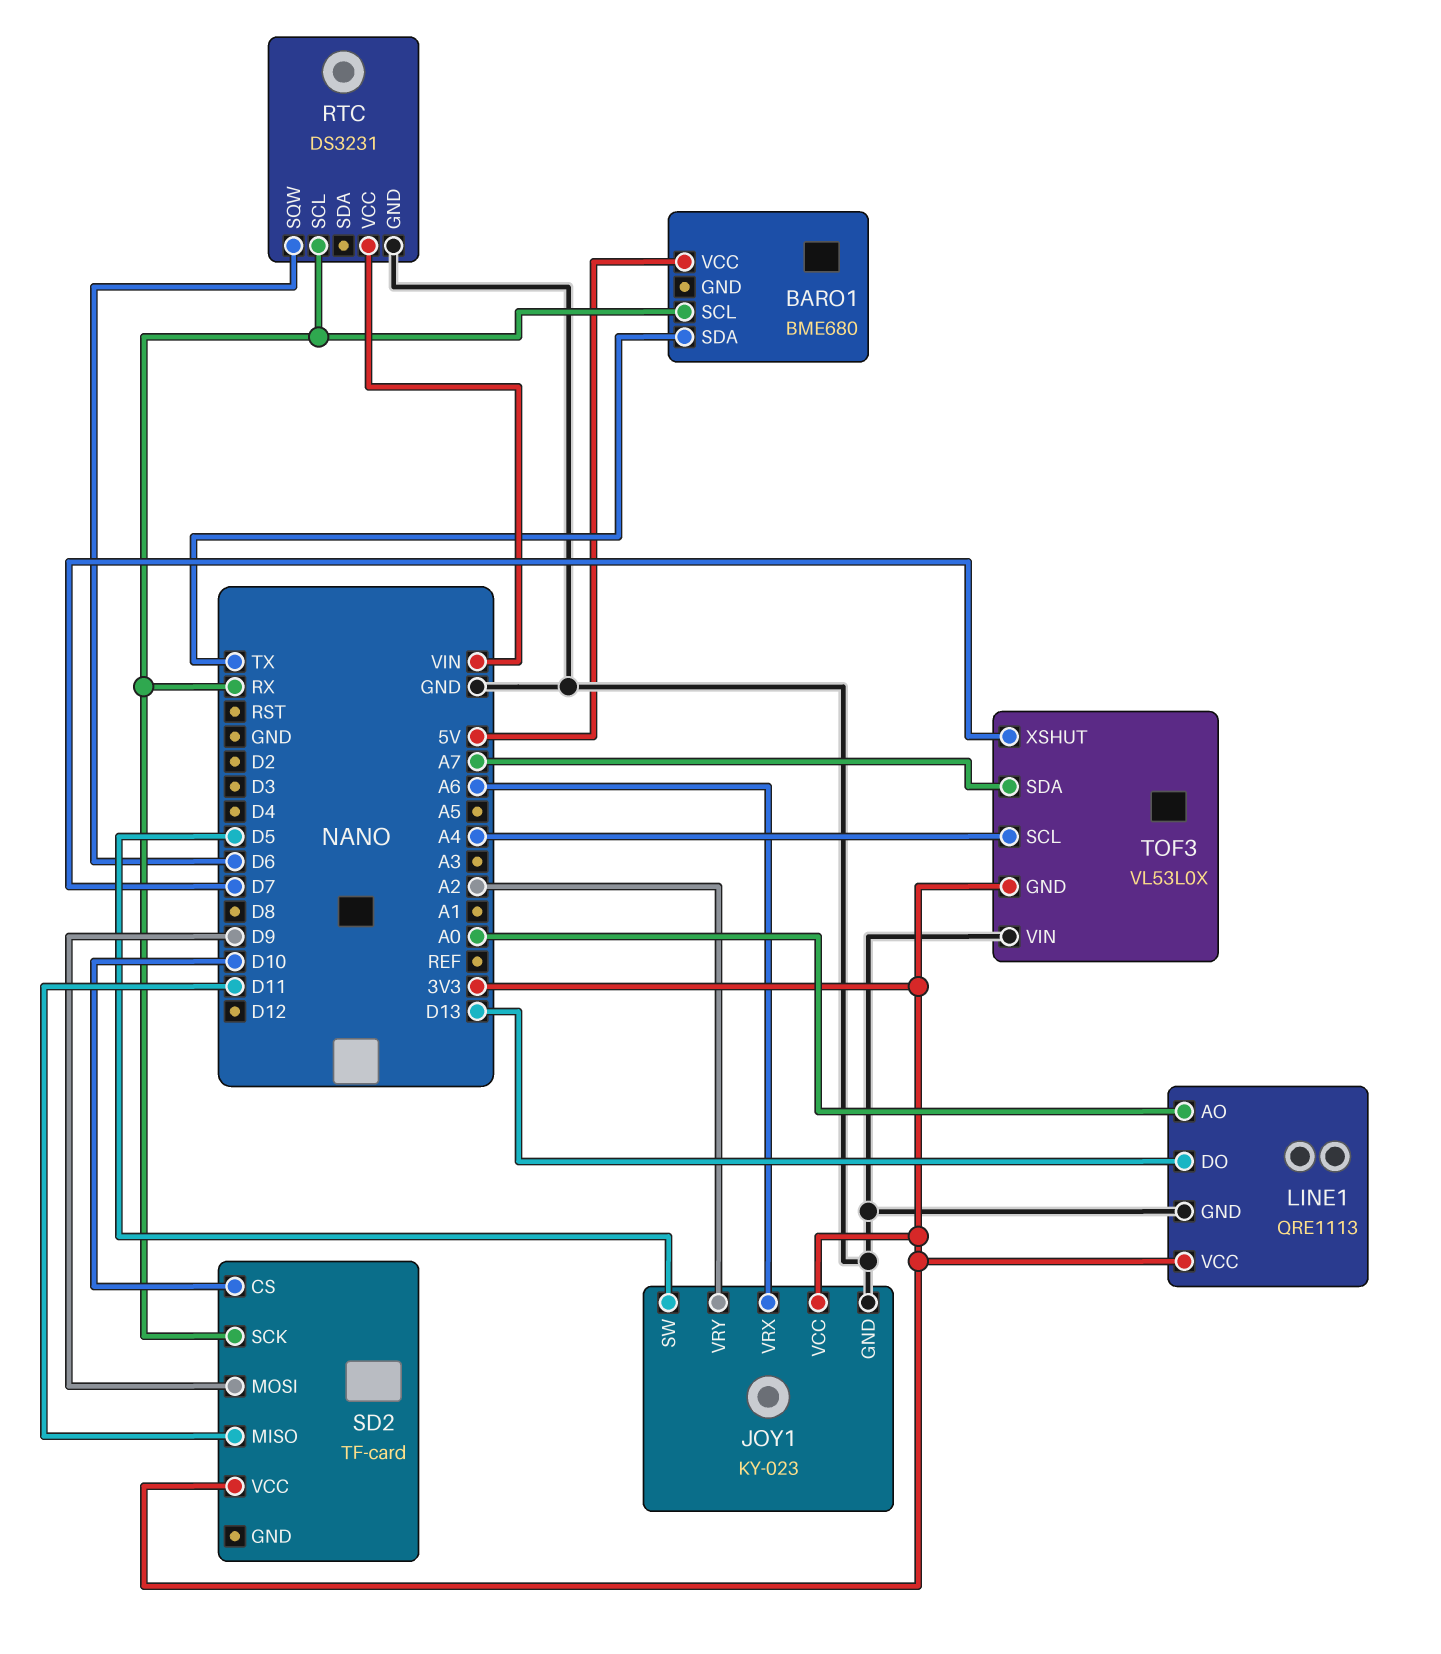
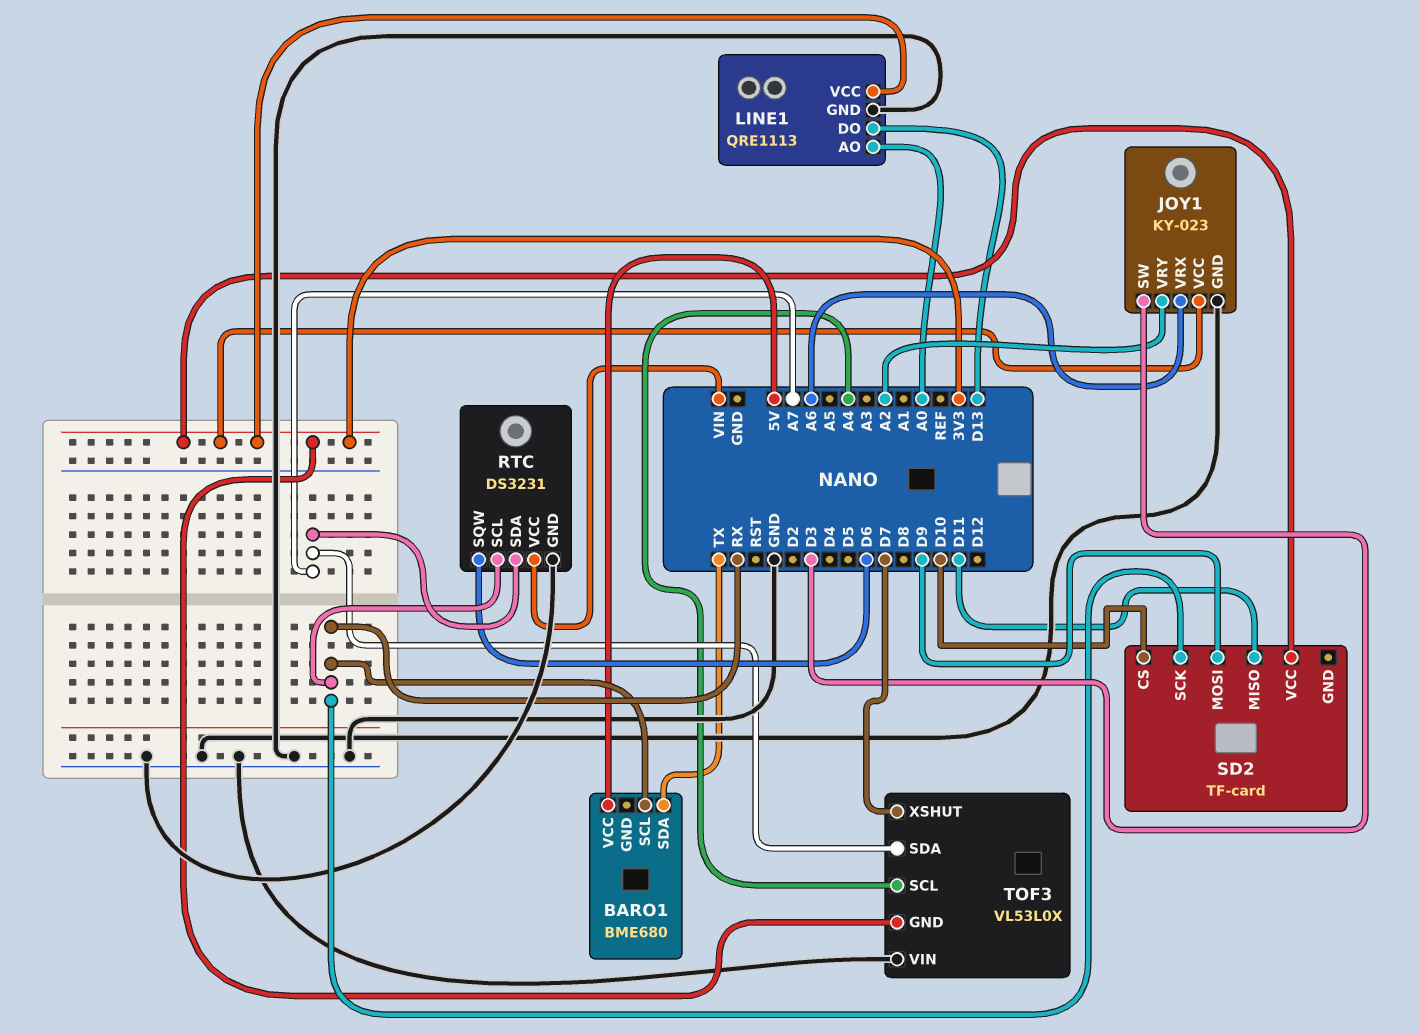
JOY1 pin SW: D5 -> D3
RTC pin SDA: none -> A7

